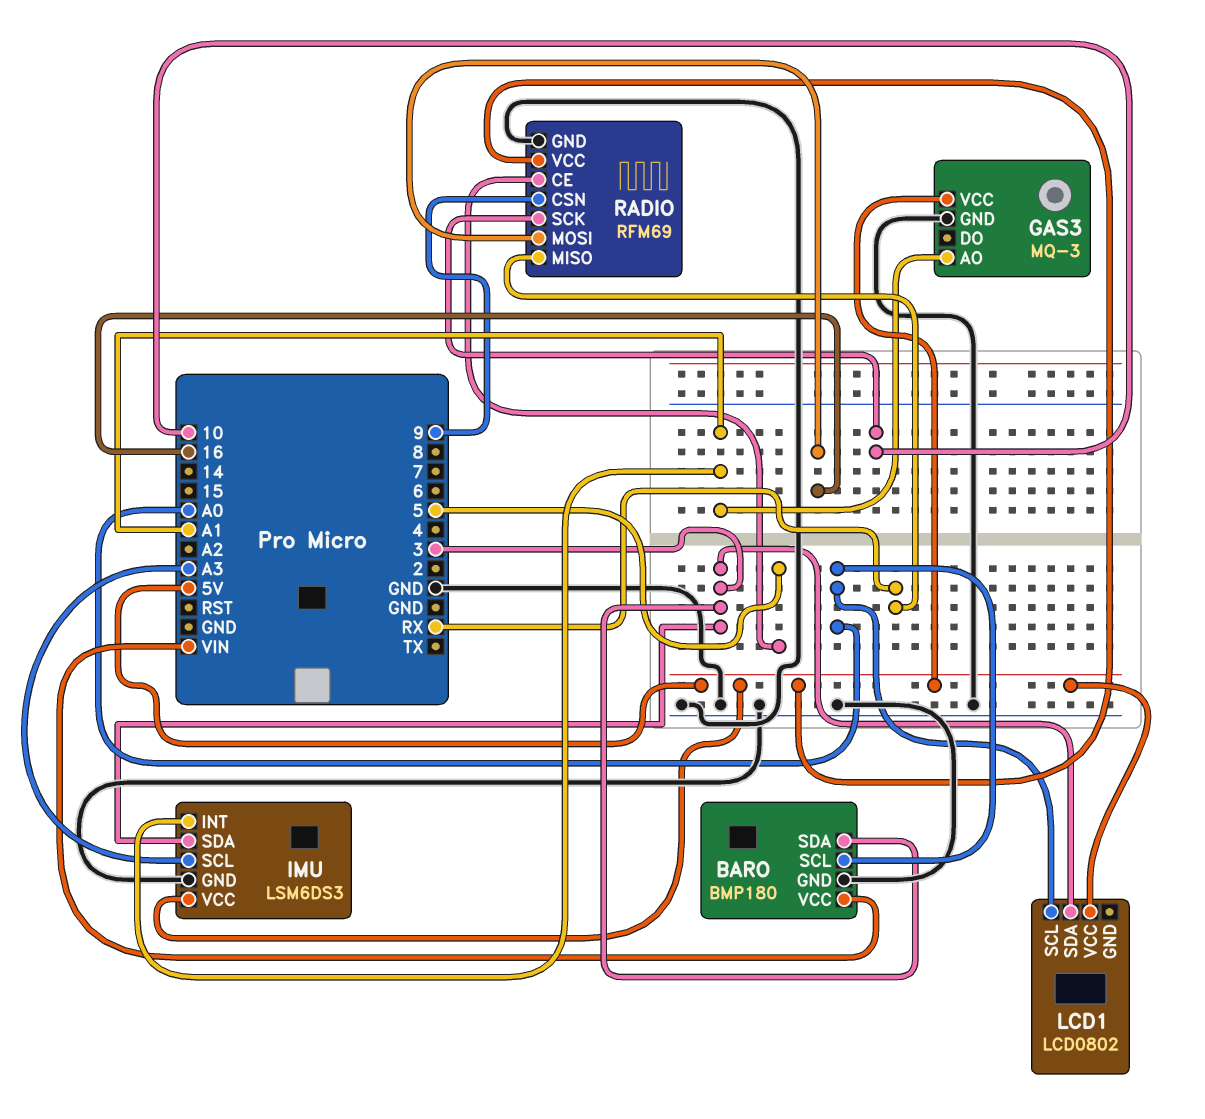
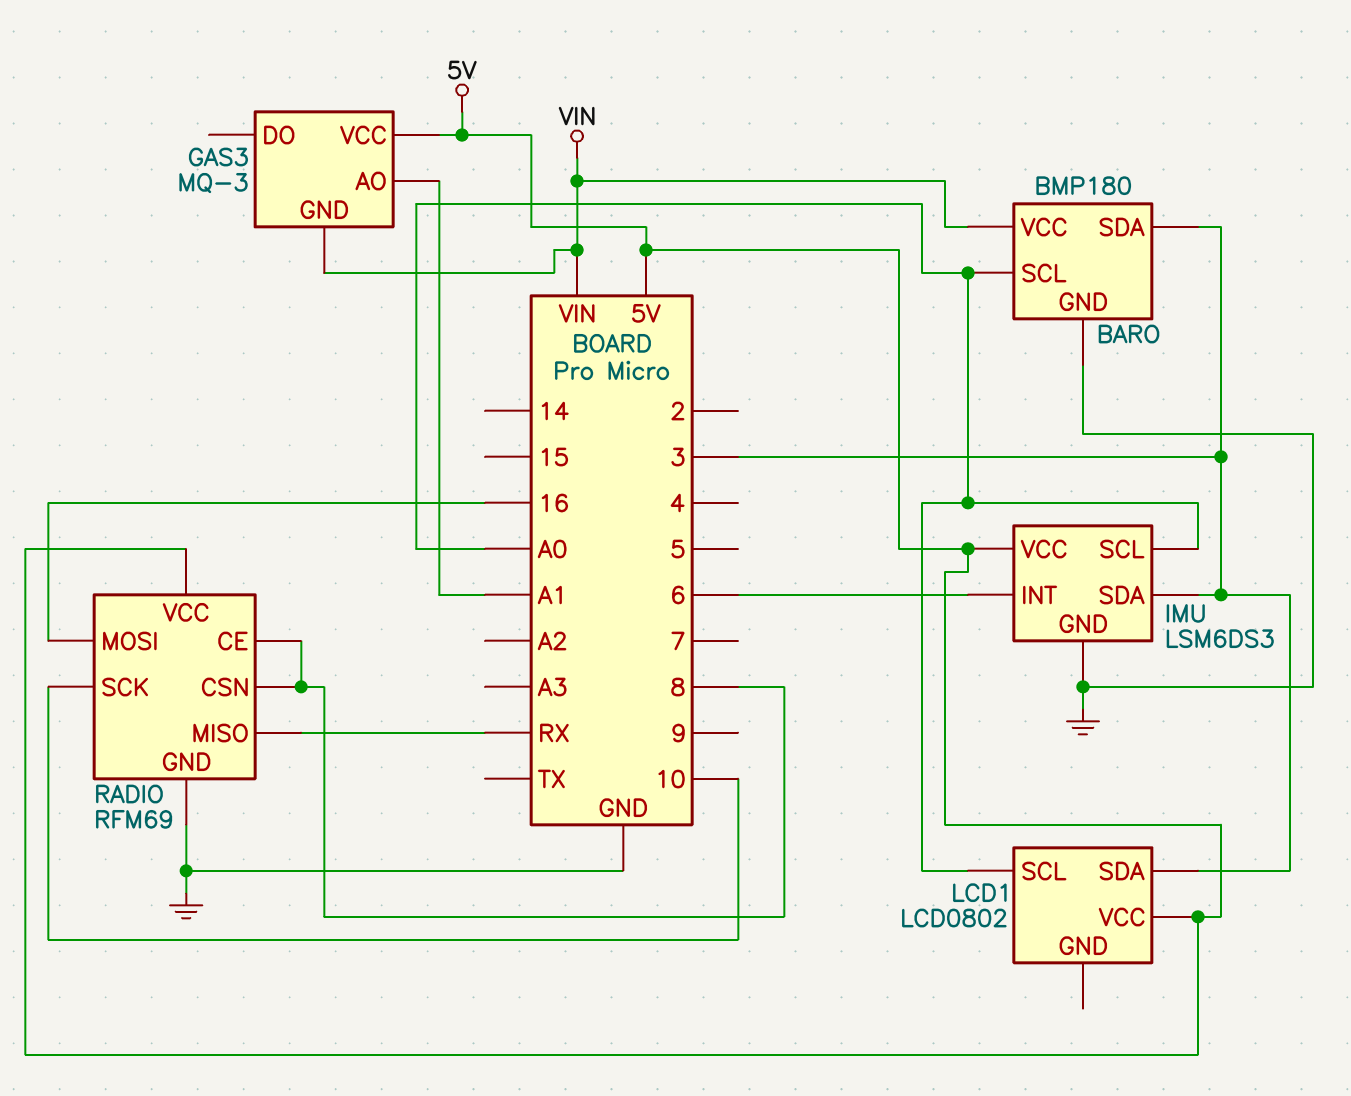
GAS3 pin GND: GND -> VIN
IMU pin INT: A1 -> 6
IMU pin SCL: A3 -> A0
RADIO pin CE: 5 -> 8
RADIO pin CSN: 9 -> 8

